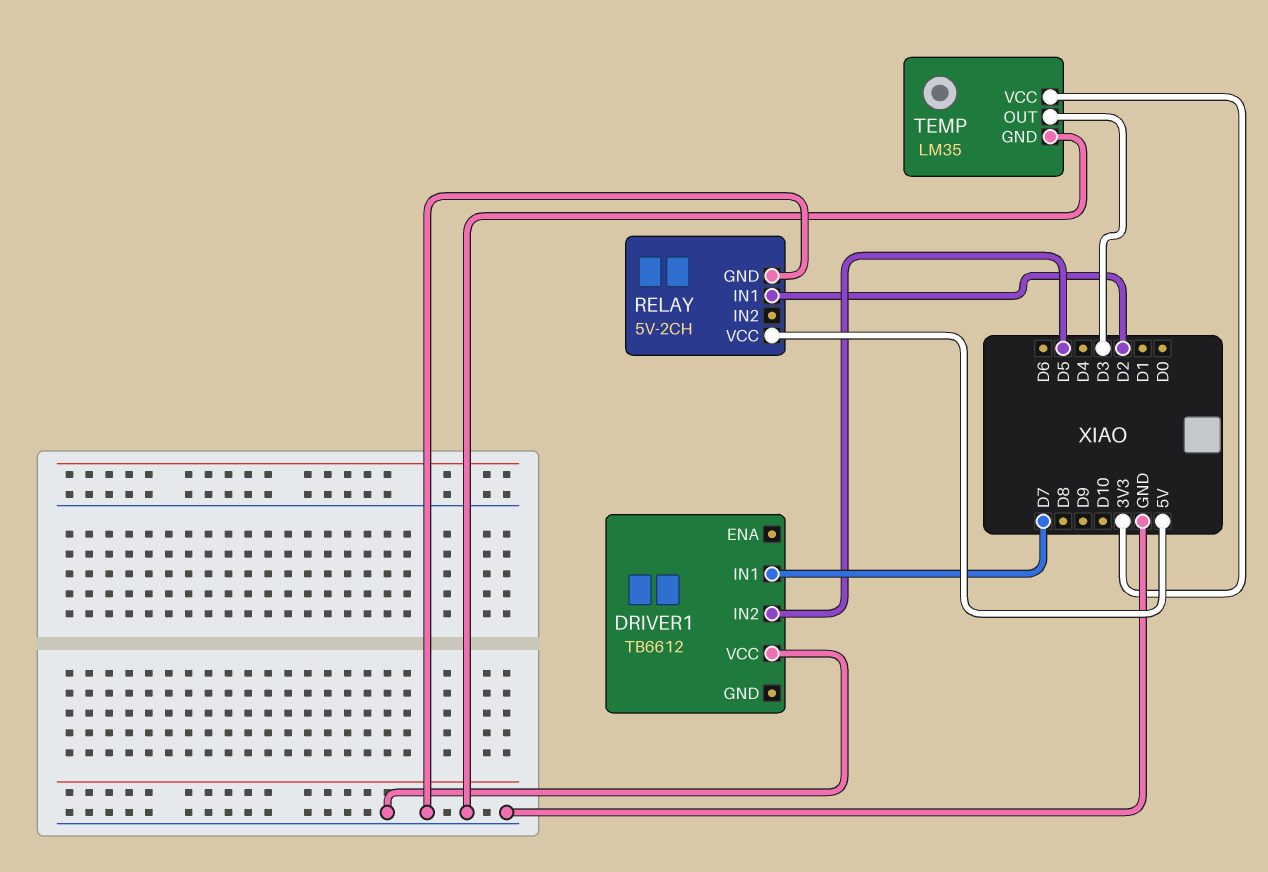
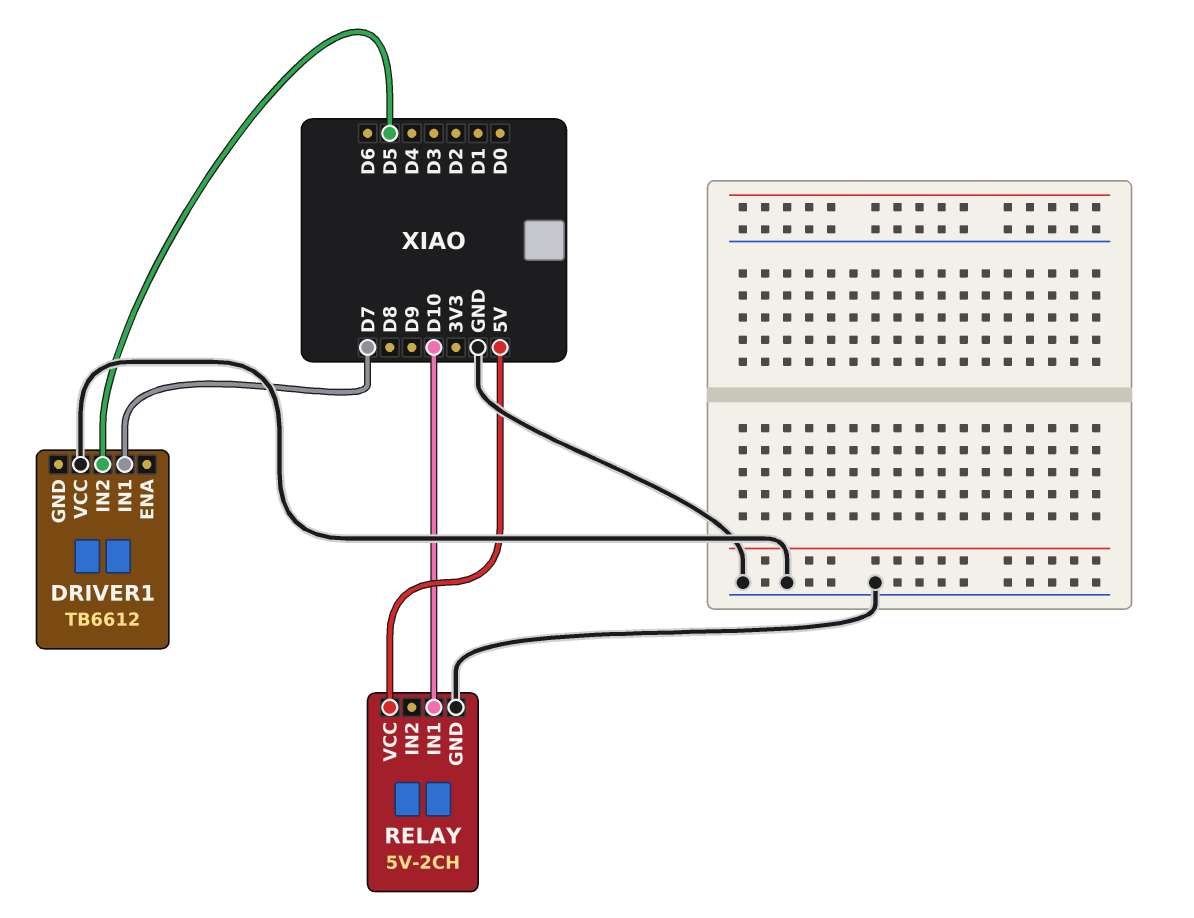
RELAY pin IN1: D2 -> D10
TEMP: LM35 -> none
TEMP pin GND: GND -> none
TEMP pin OUT: D3 -> none
TEMP pin VCC: 3V3 -> none

